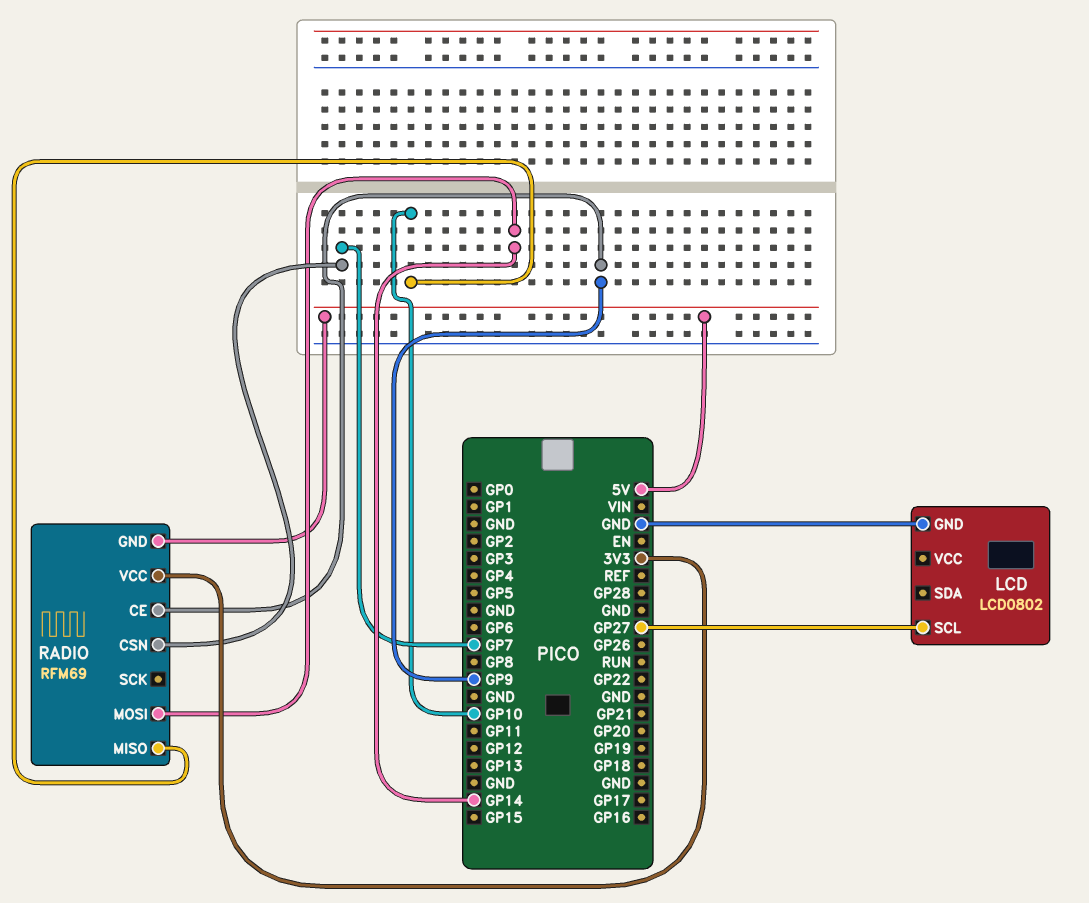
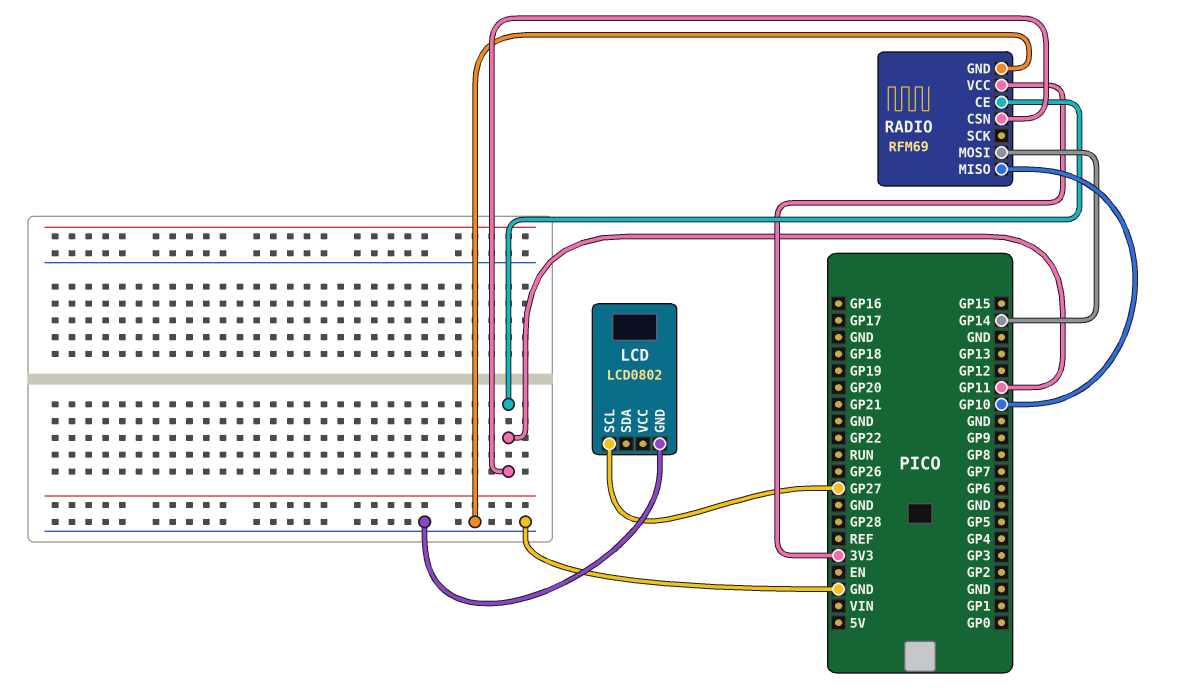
RADIO pin CE: GP9 -> GP11
RADIO pin CSN: GP7 -> GP11
RADIO pin GND: 5V -> GND

